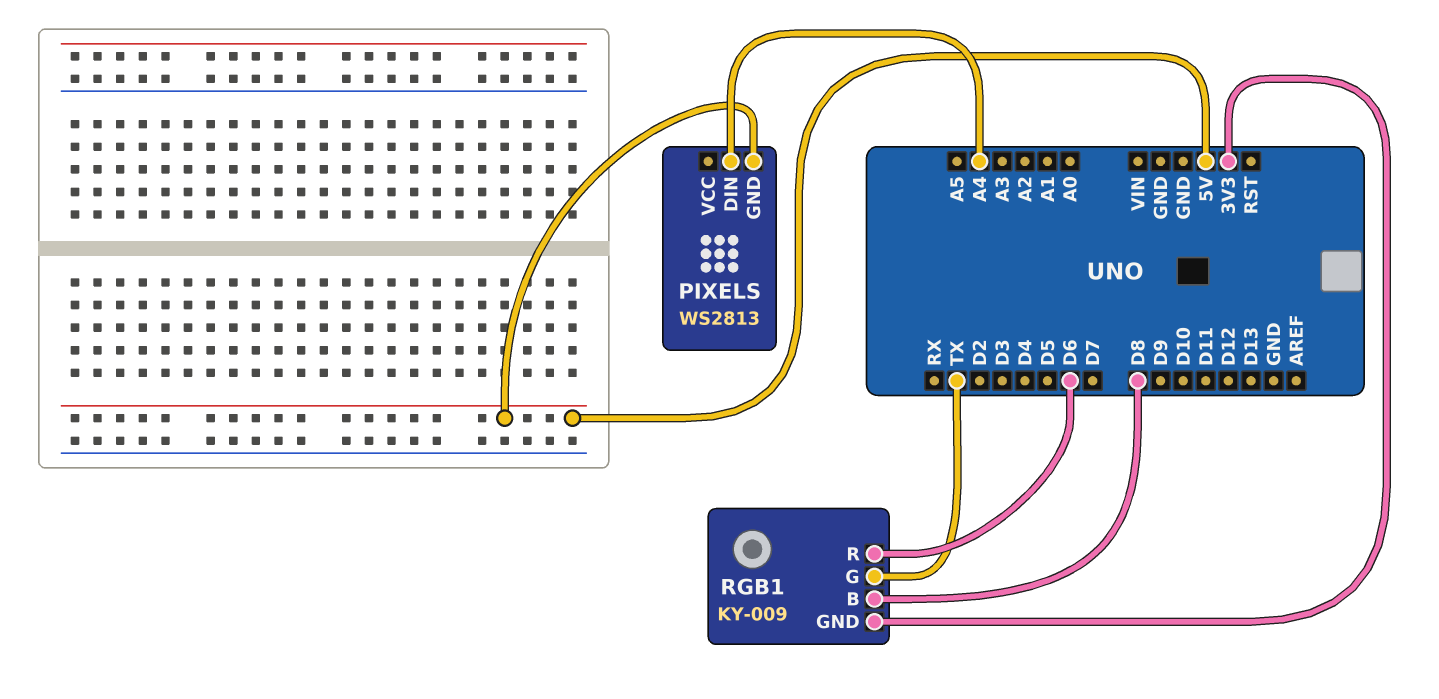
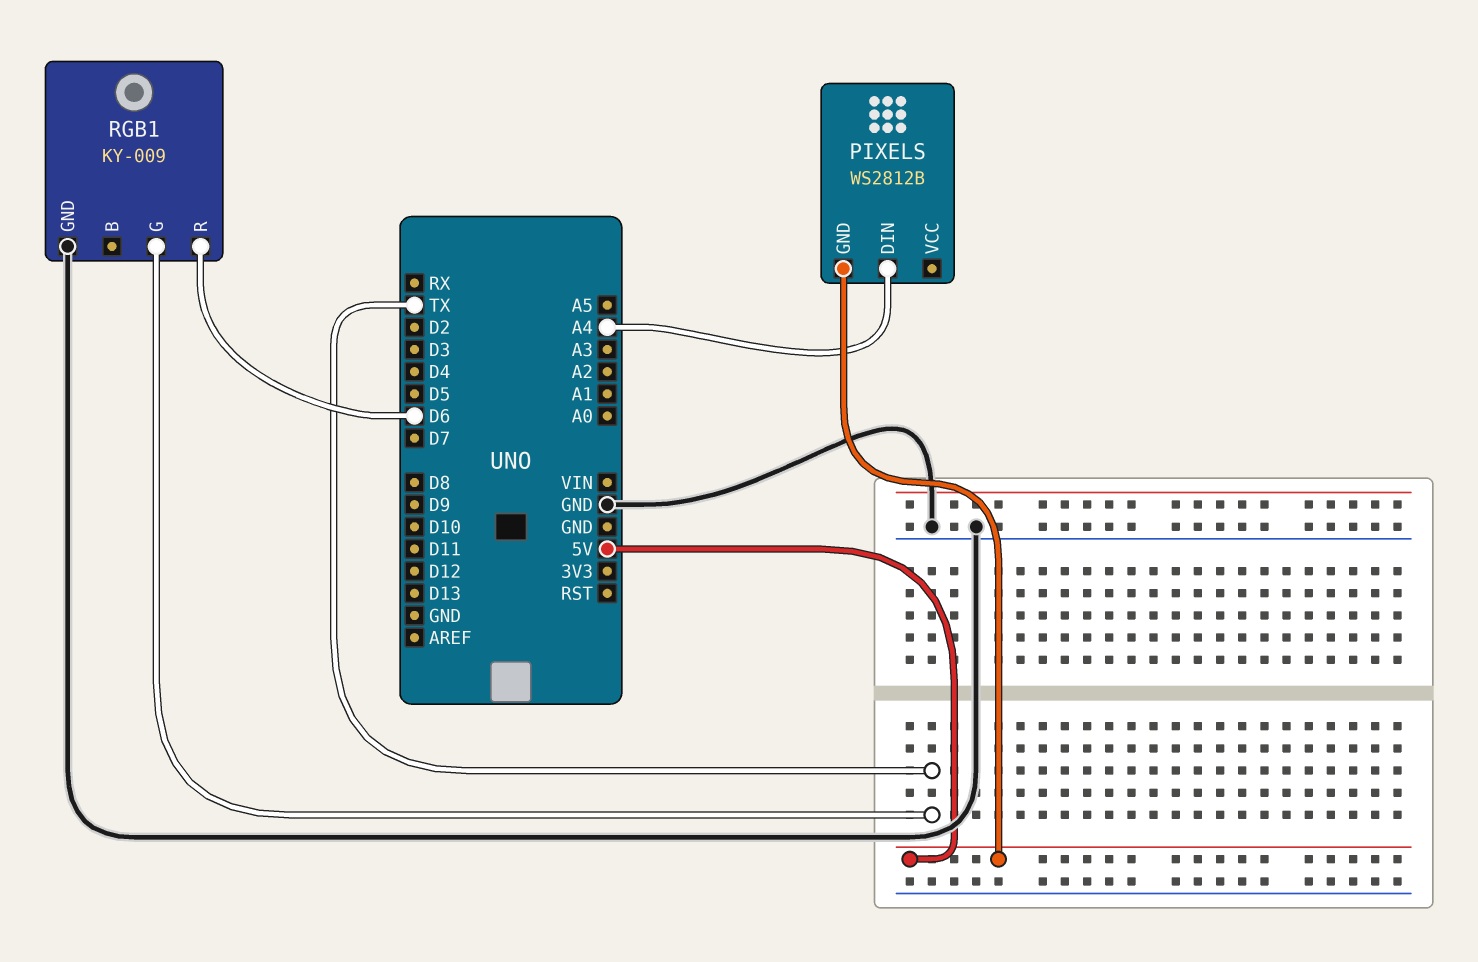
PIXELS: WS2813 -> WS2812B
RGB1 pin B: D8 -> none
RGB1 pin GND: 3V3 -> GND

